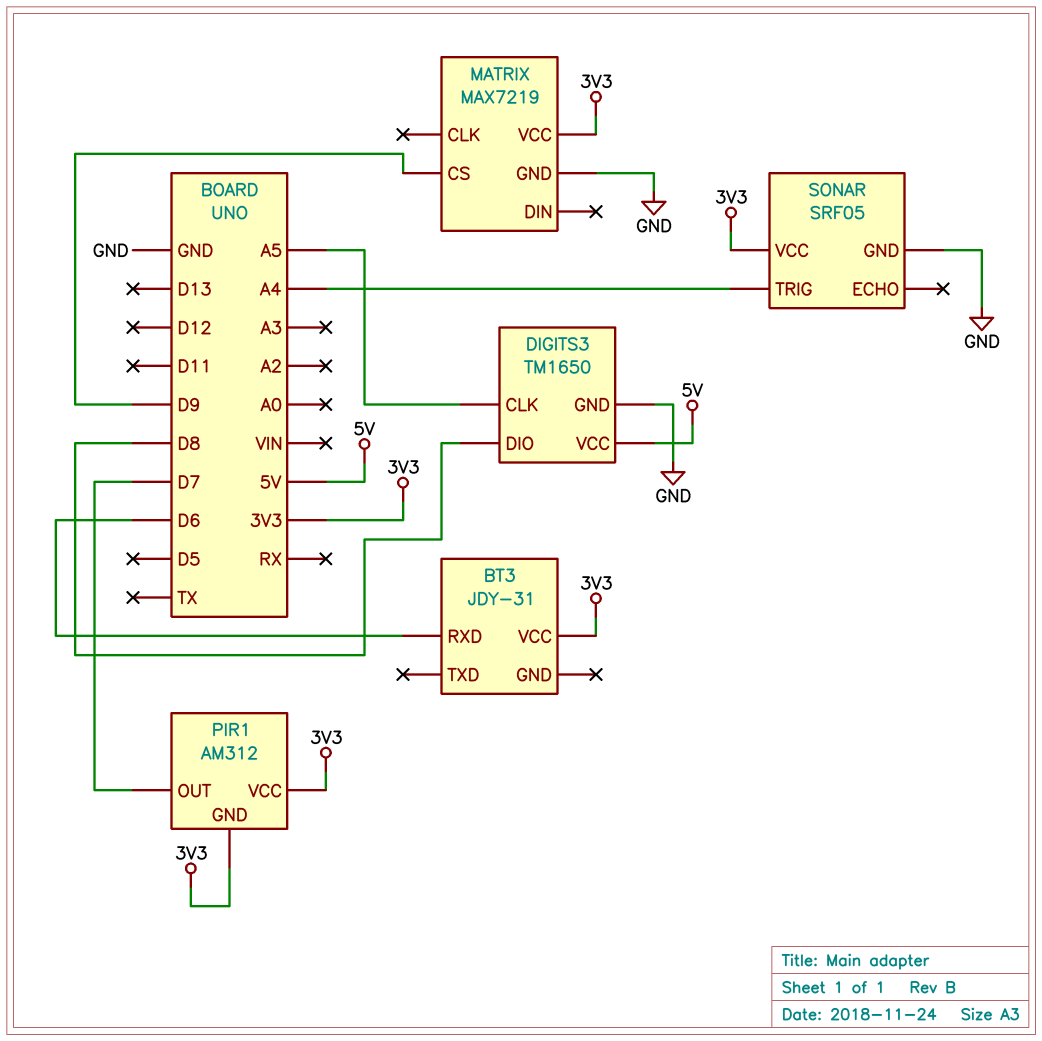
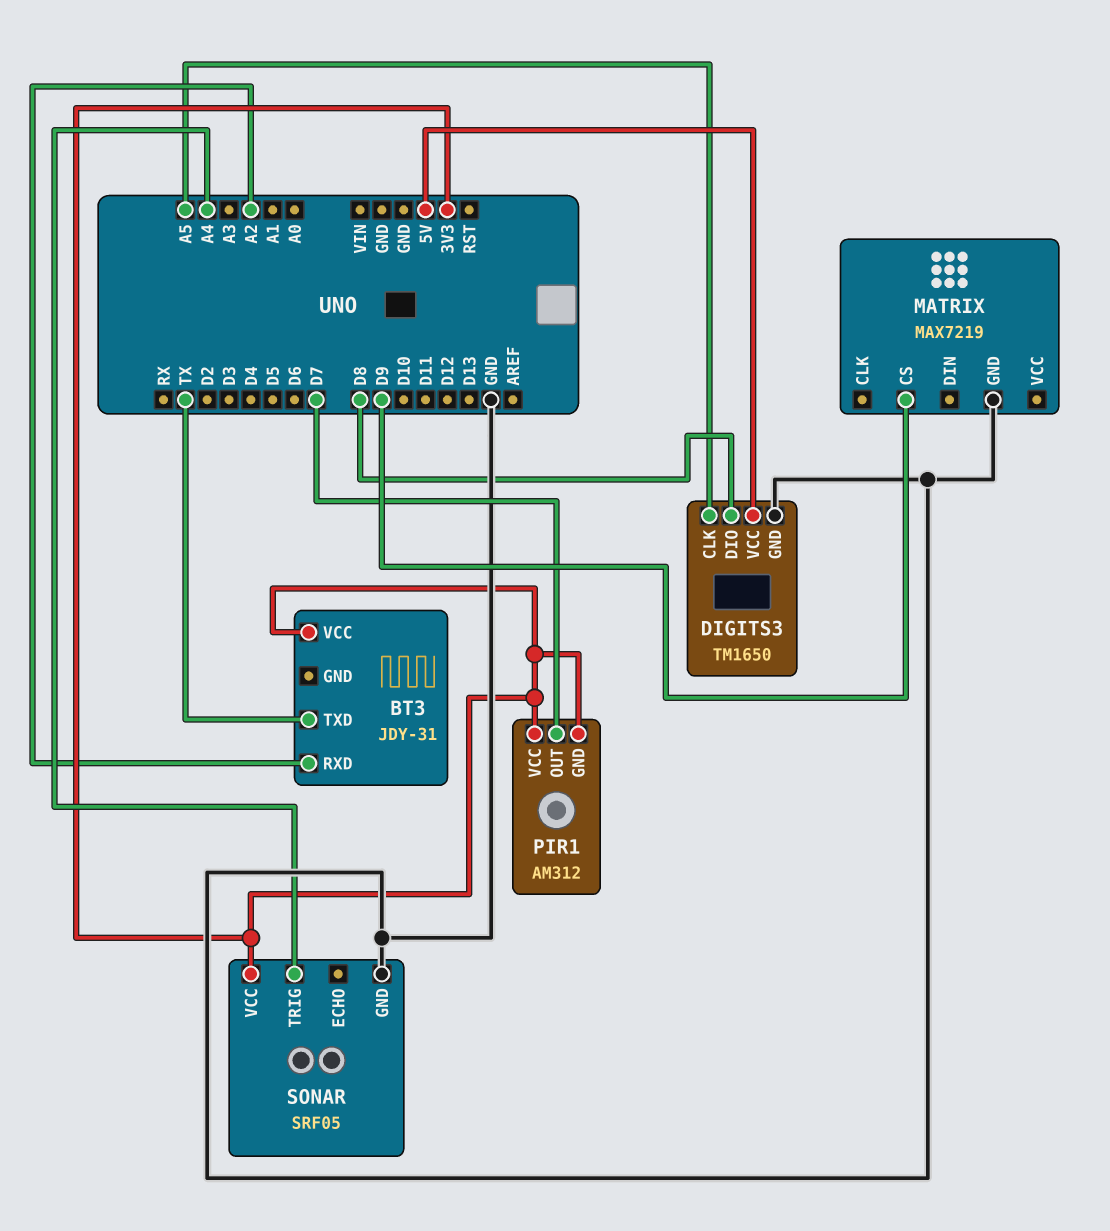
BT3 pin RXD: D6 -> A2
BT3 pin TXD: none -> TX
MATRIX pin VCC: 3V3 -> none

